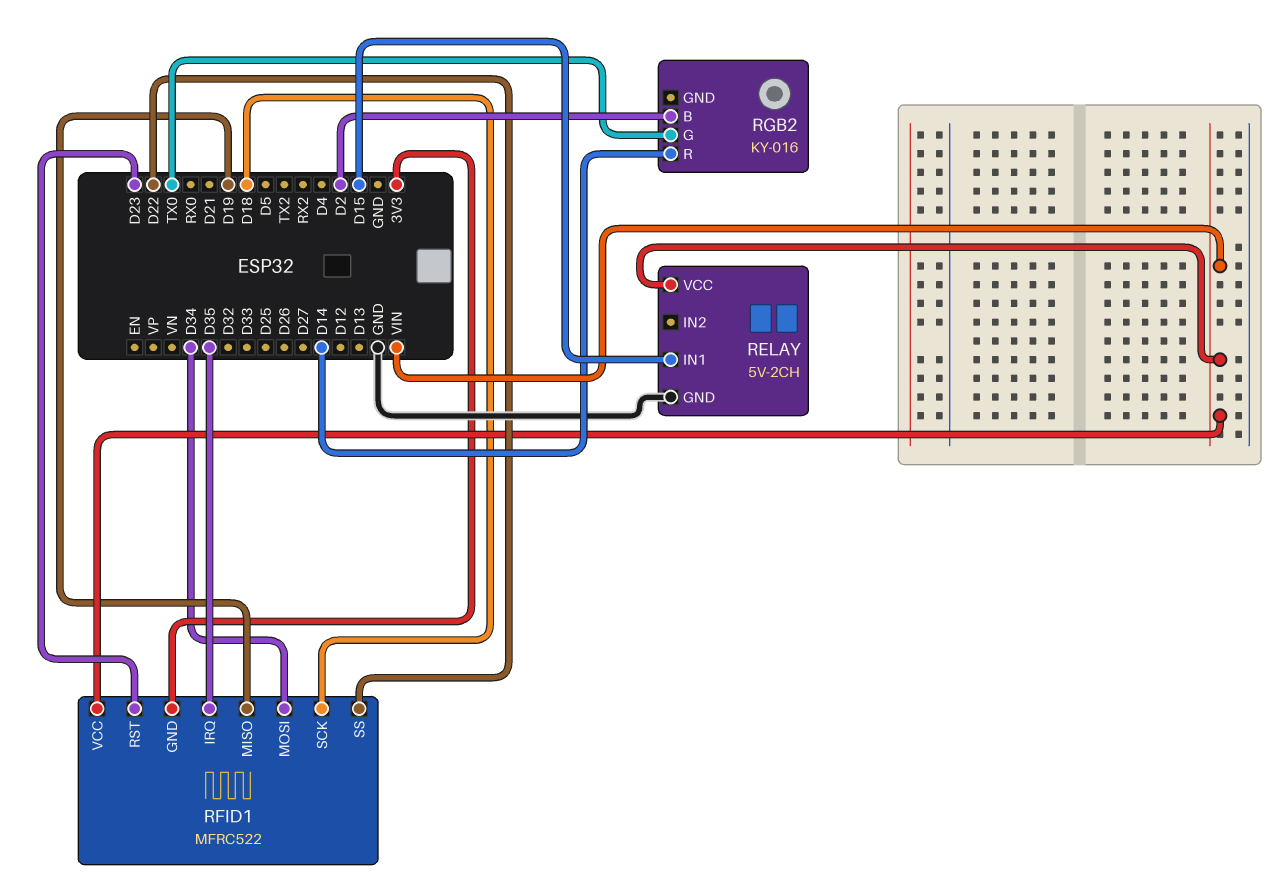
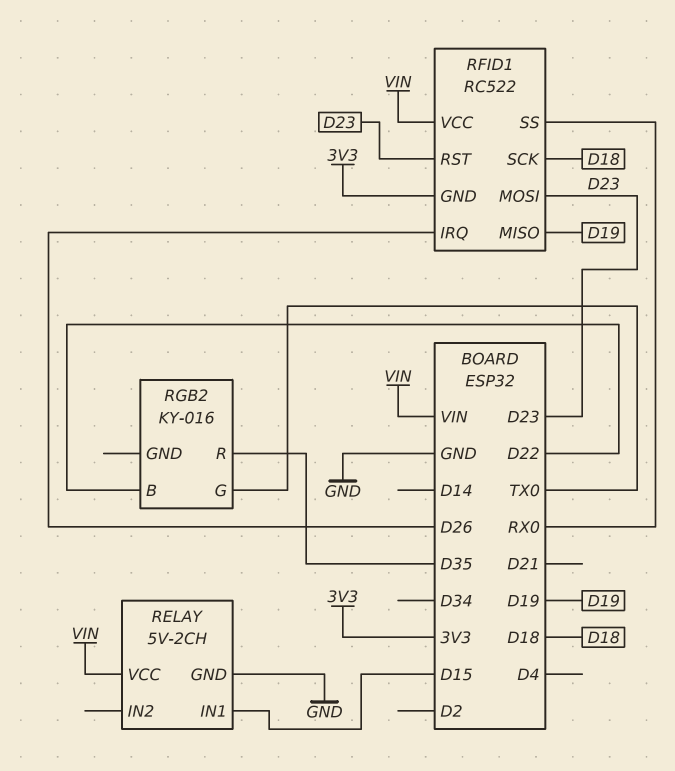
RFID1: MFRC522 -> RC522
RFID1 pin IRQ: D35 -> D26
RFID1 pin MOSI: D34 -> D23
RFID1 pin SS: D22 -> RX0
RGB2 pin B: D2 -> D22
RGB2 pin R: D14 -> D35

